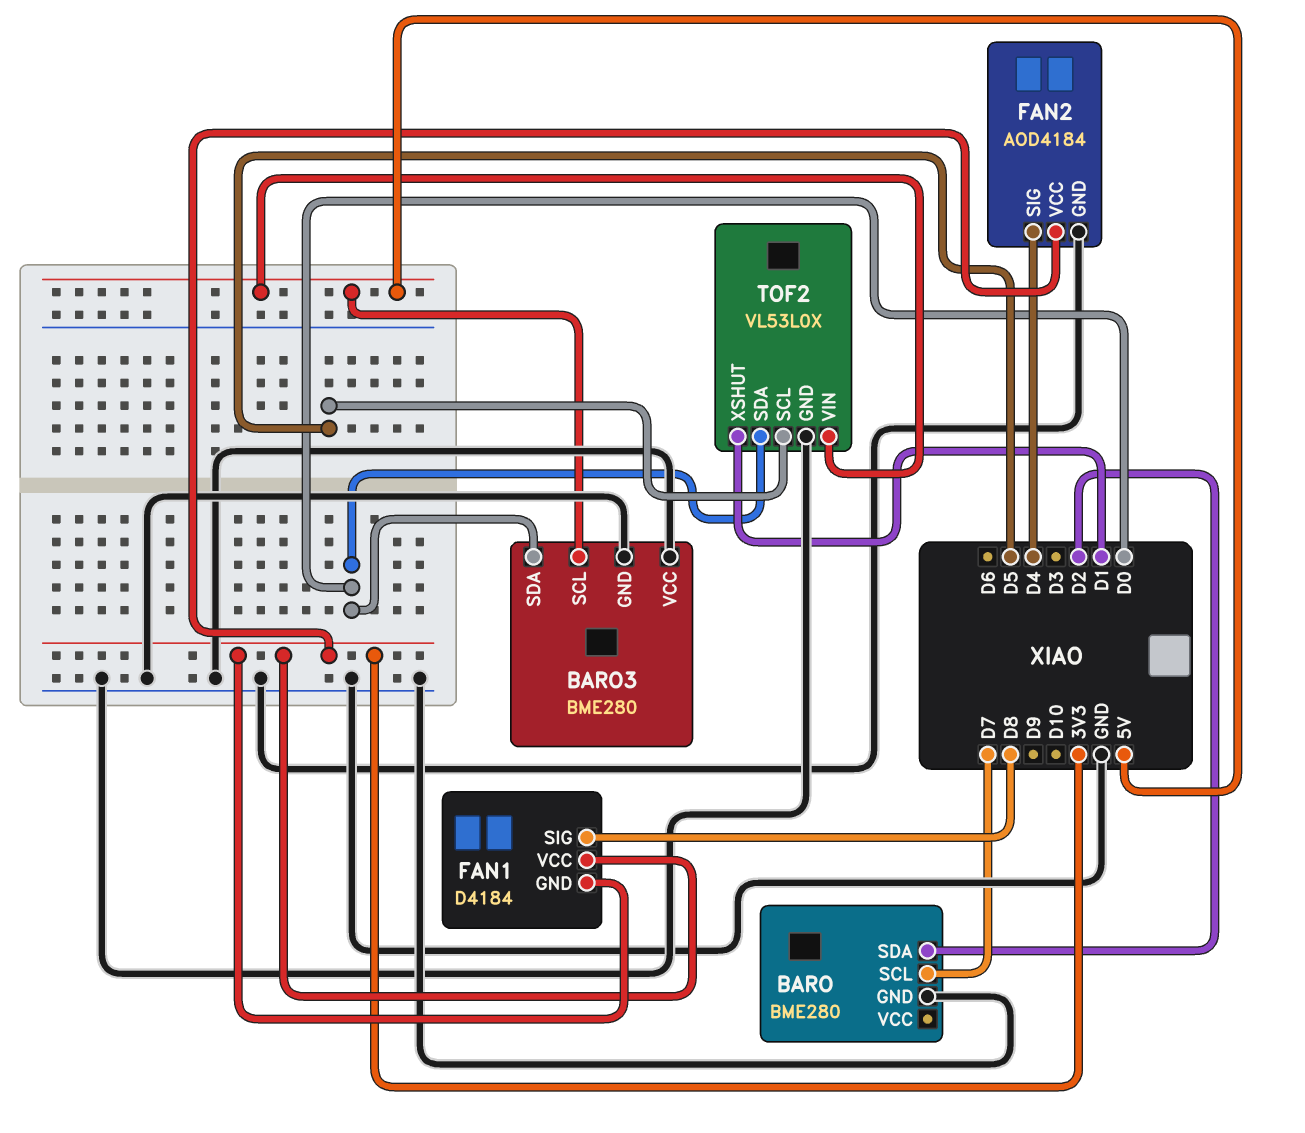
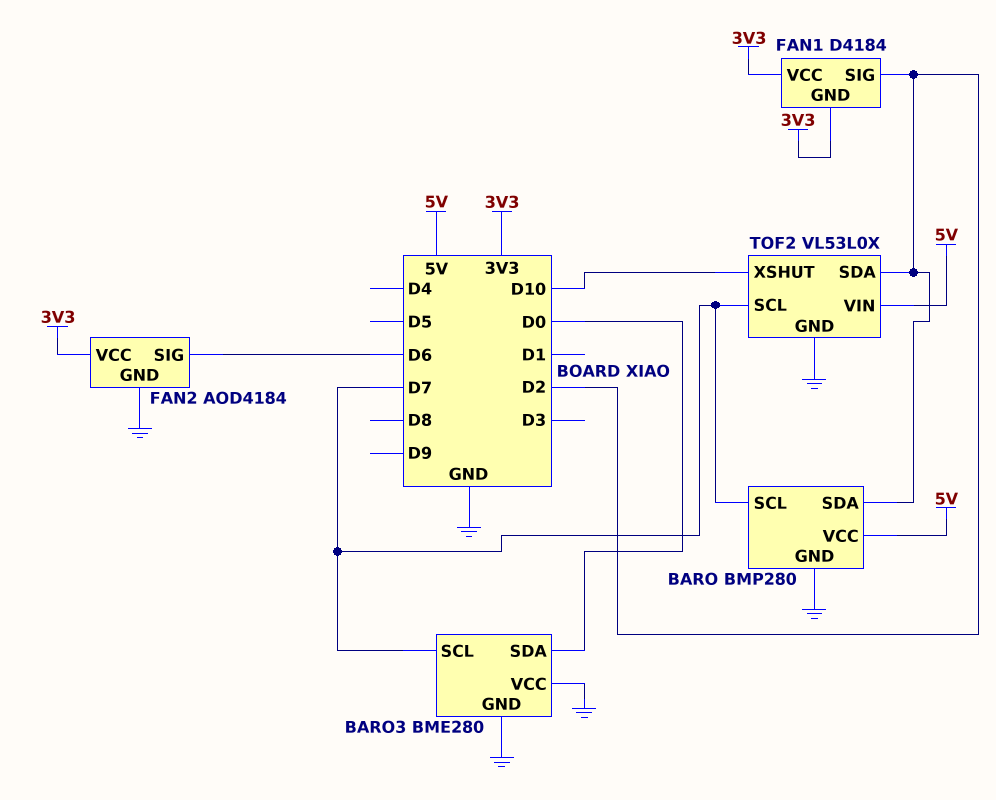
BARO: BME280 -> BMP280
BARO pin VCC: none -> 5V
BARO3 pin SCL: 5V -> D7
FAN1 pin SIG: D8 -> D2
FAN2 pin SIG: D4 -> D6
TOF2 pin SCL: D5 -> D7
TOF2 pin SDA: D0 -> D2
TOF2 pin XSHUT: D1 -> D10

